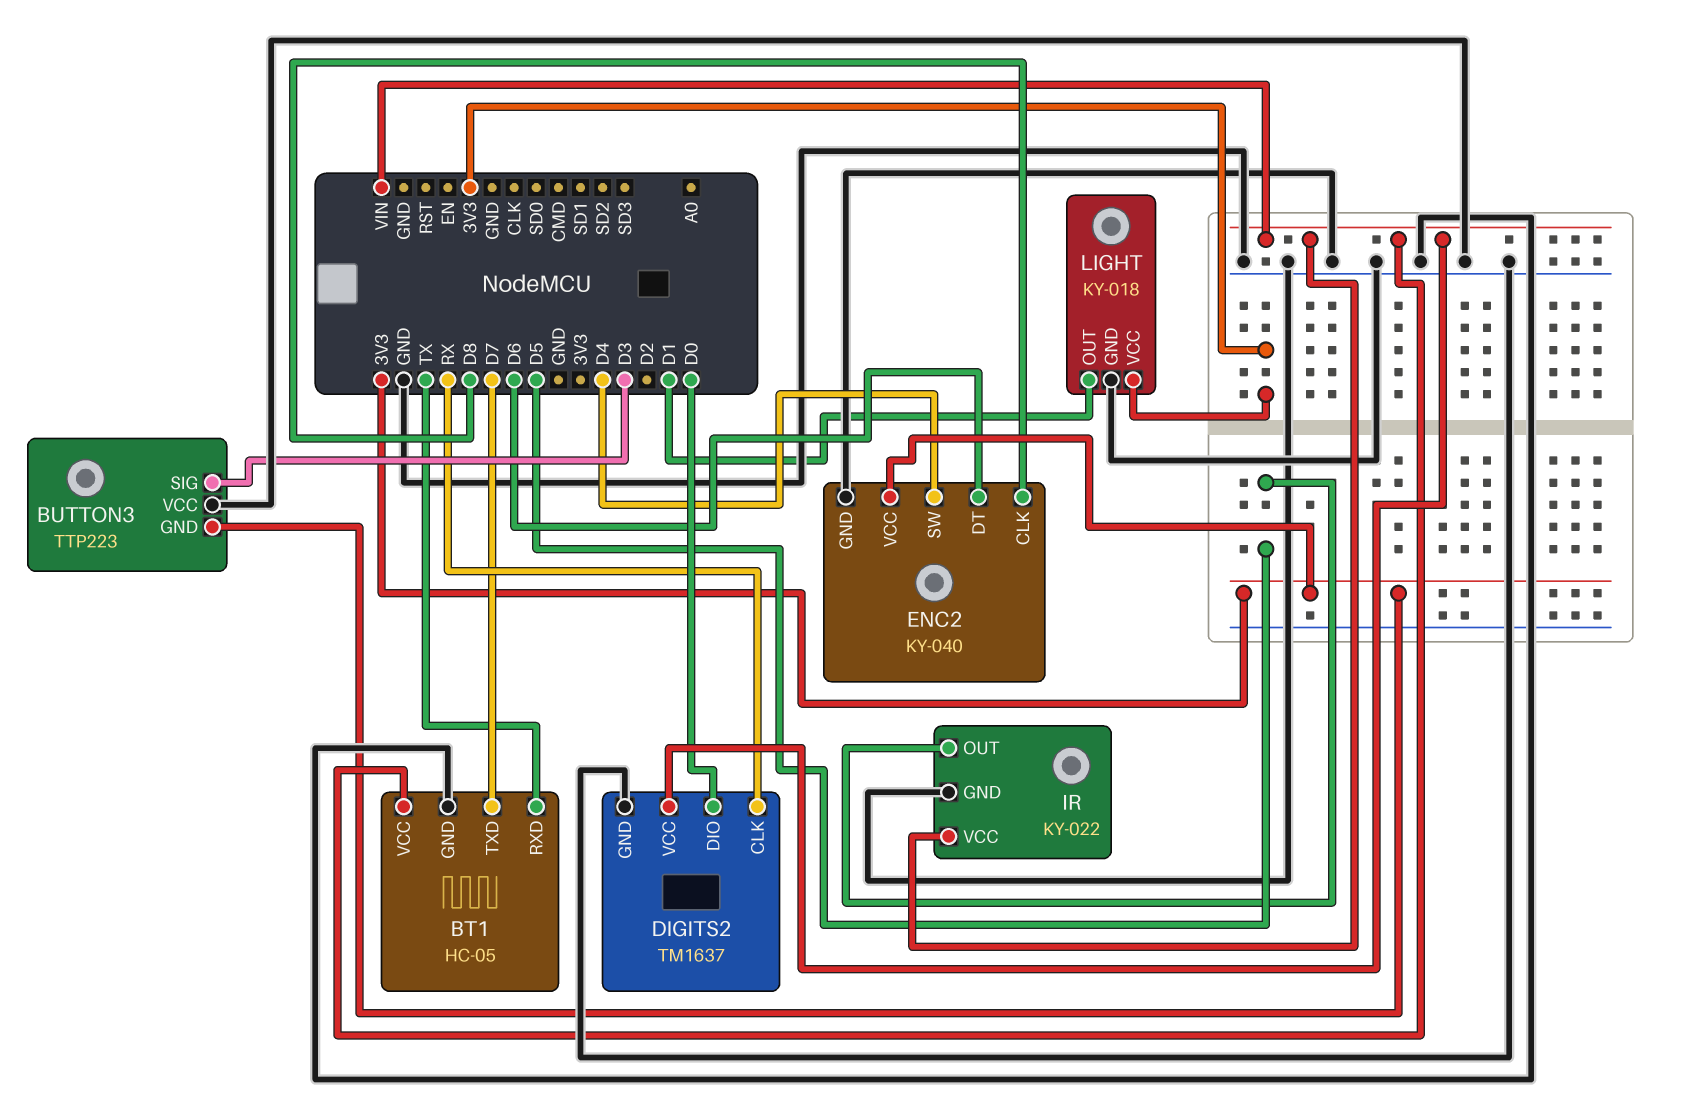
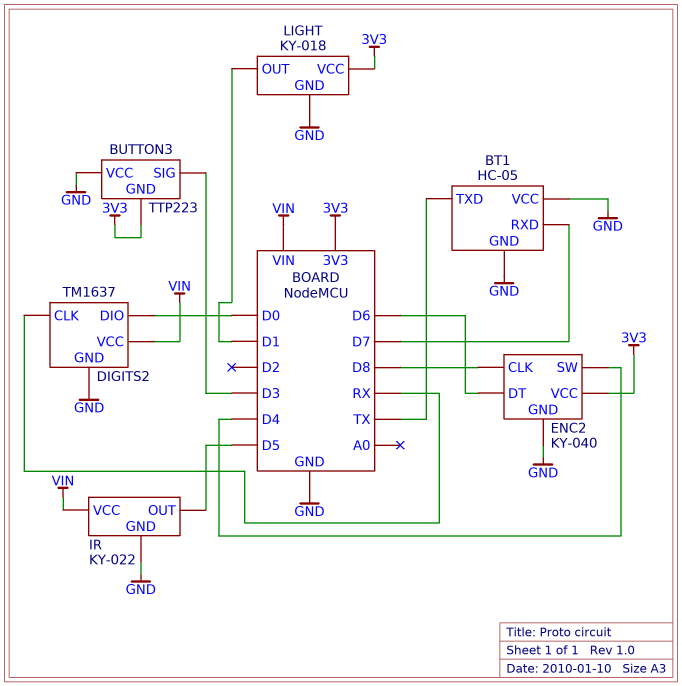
BT1 pin RXD: TX -> D7
BT1 pin TXD: D7 -> TX
BT1 pin VCC: VIN -> GND

